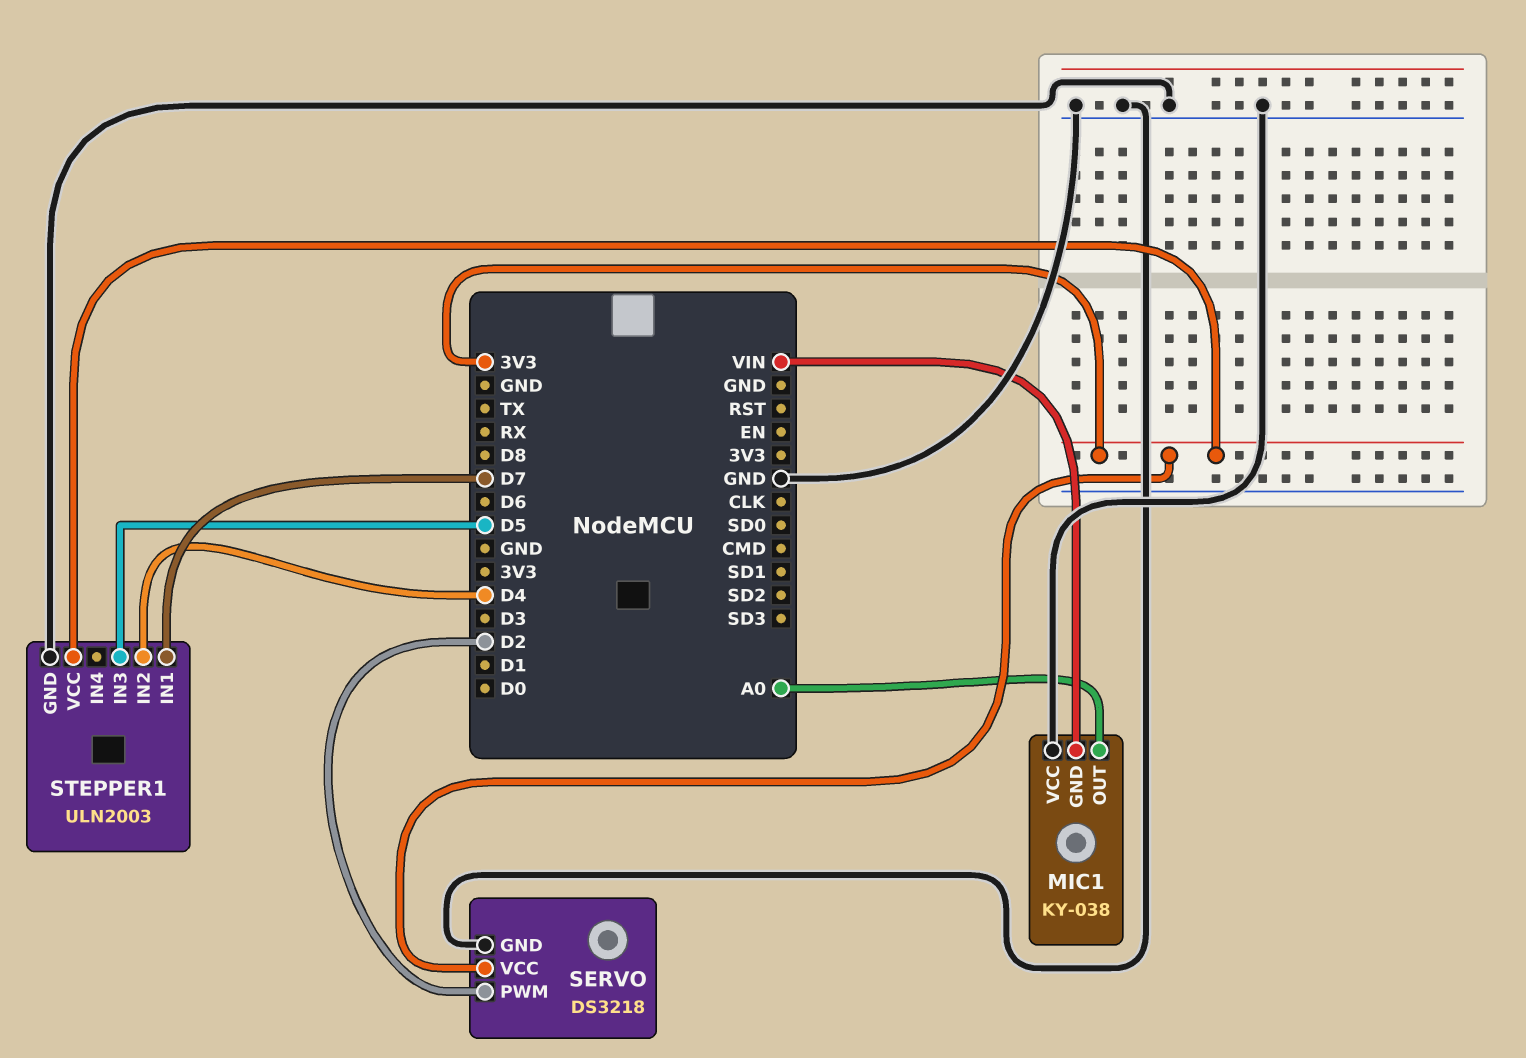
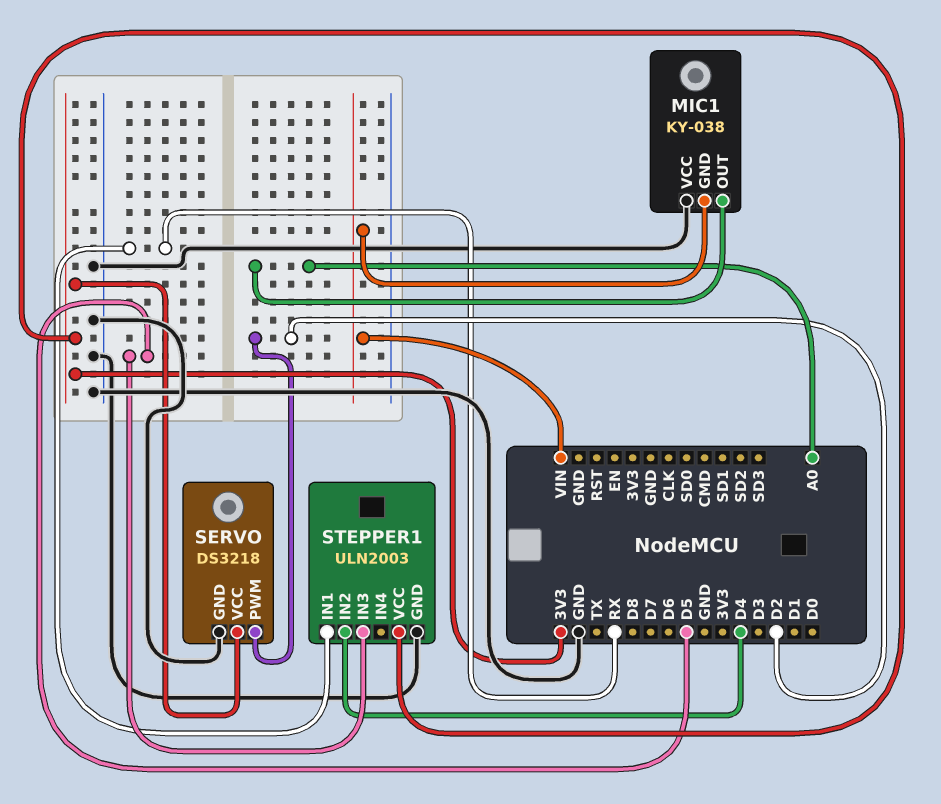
STEPPER1 pin IN1: D7 -> RX

